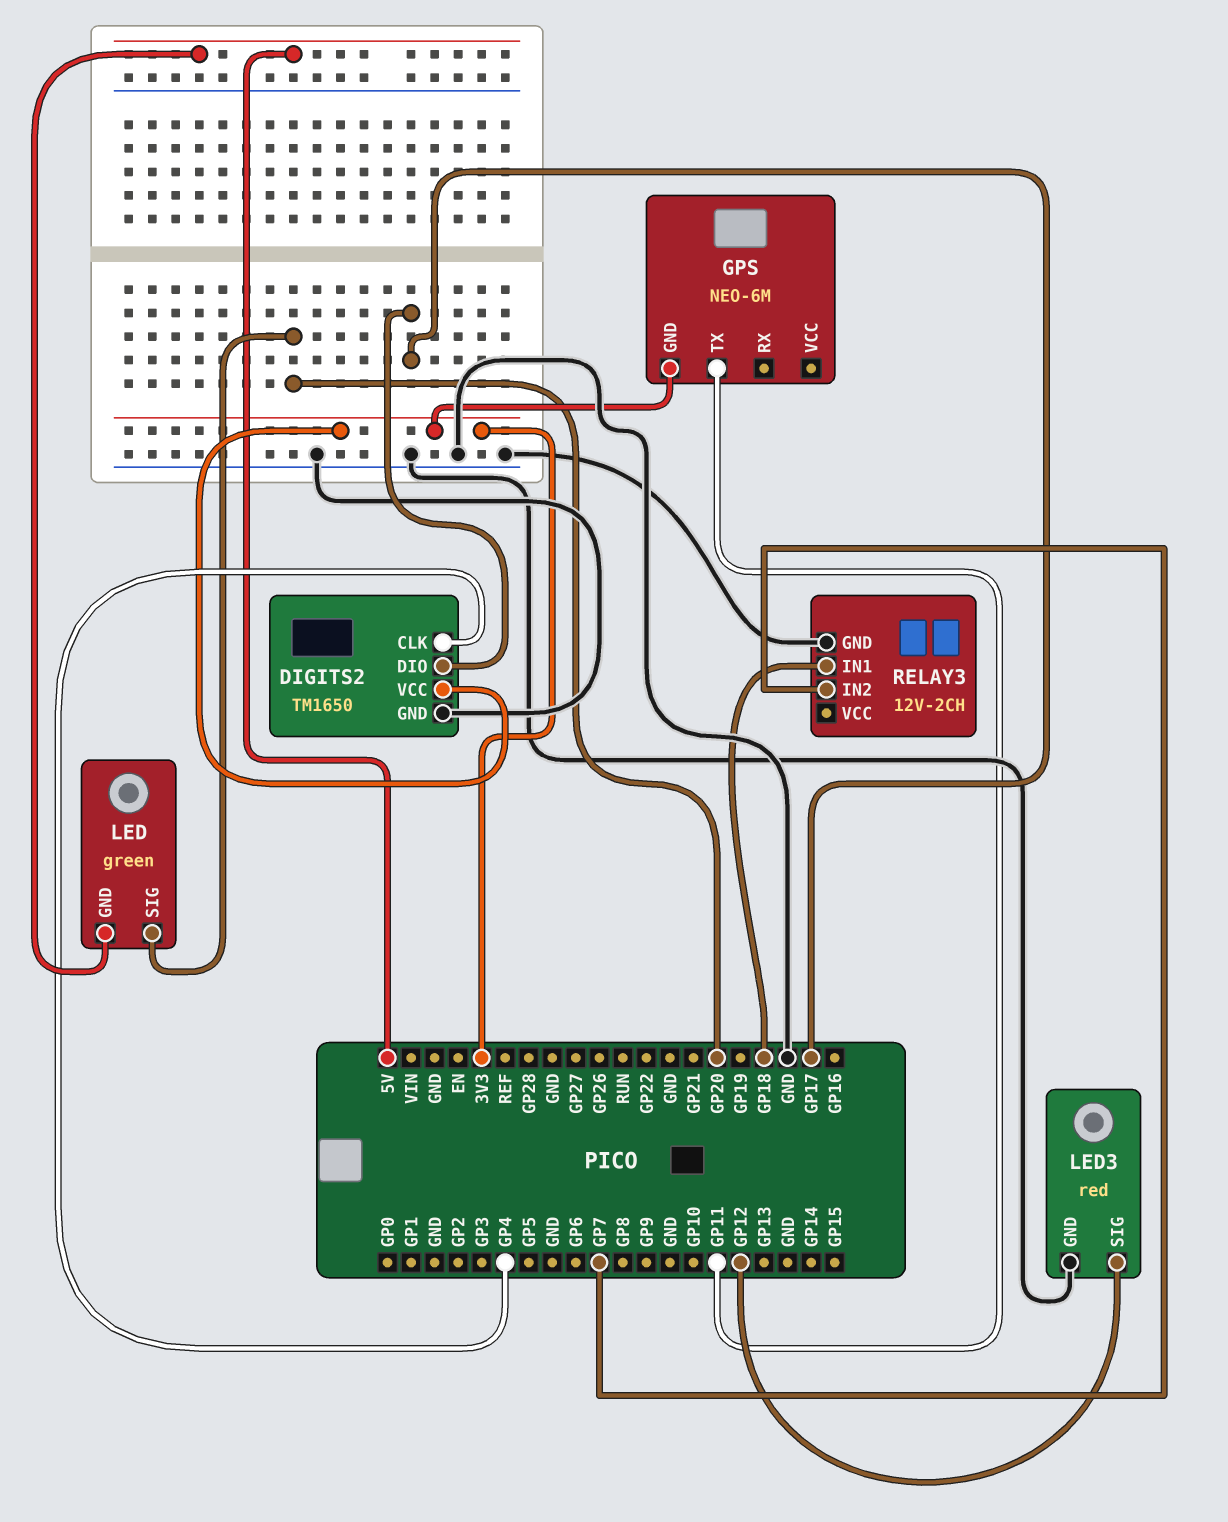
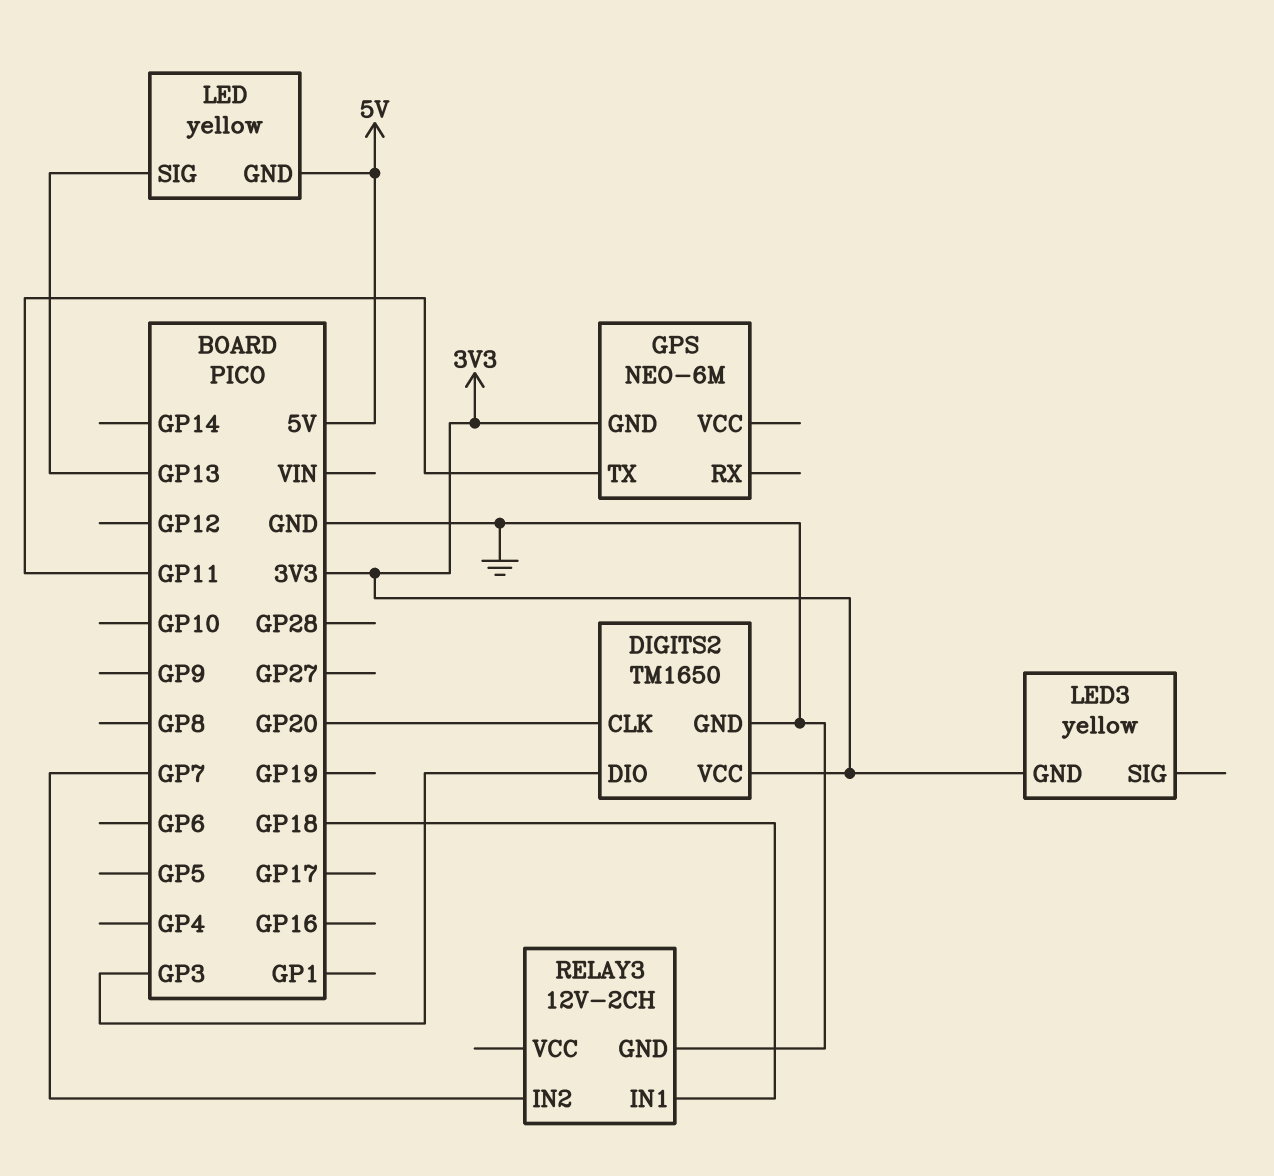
DIGITS2 pin CLK: GP4 -> GP20
DIGITS2 pin DIO: GP17 -> GP3
LED: green -> yellow
LED pin SIG: GP20 -> GP13
LED3: red -> yellow
LED3 pin GND: GND -> 3V3
LED3 pin SIG: GP12 -> none

